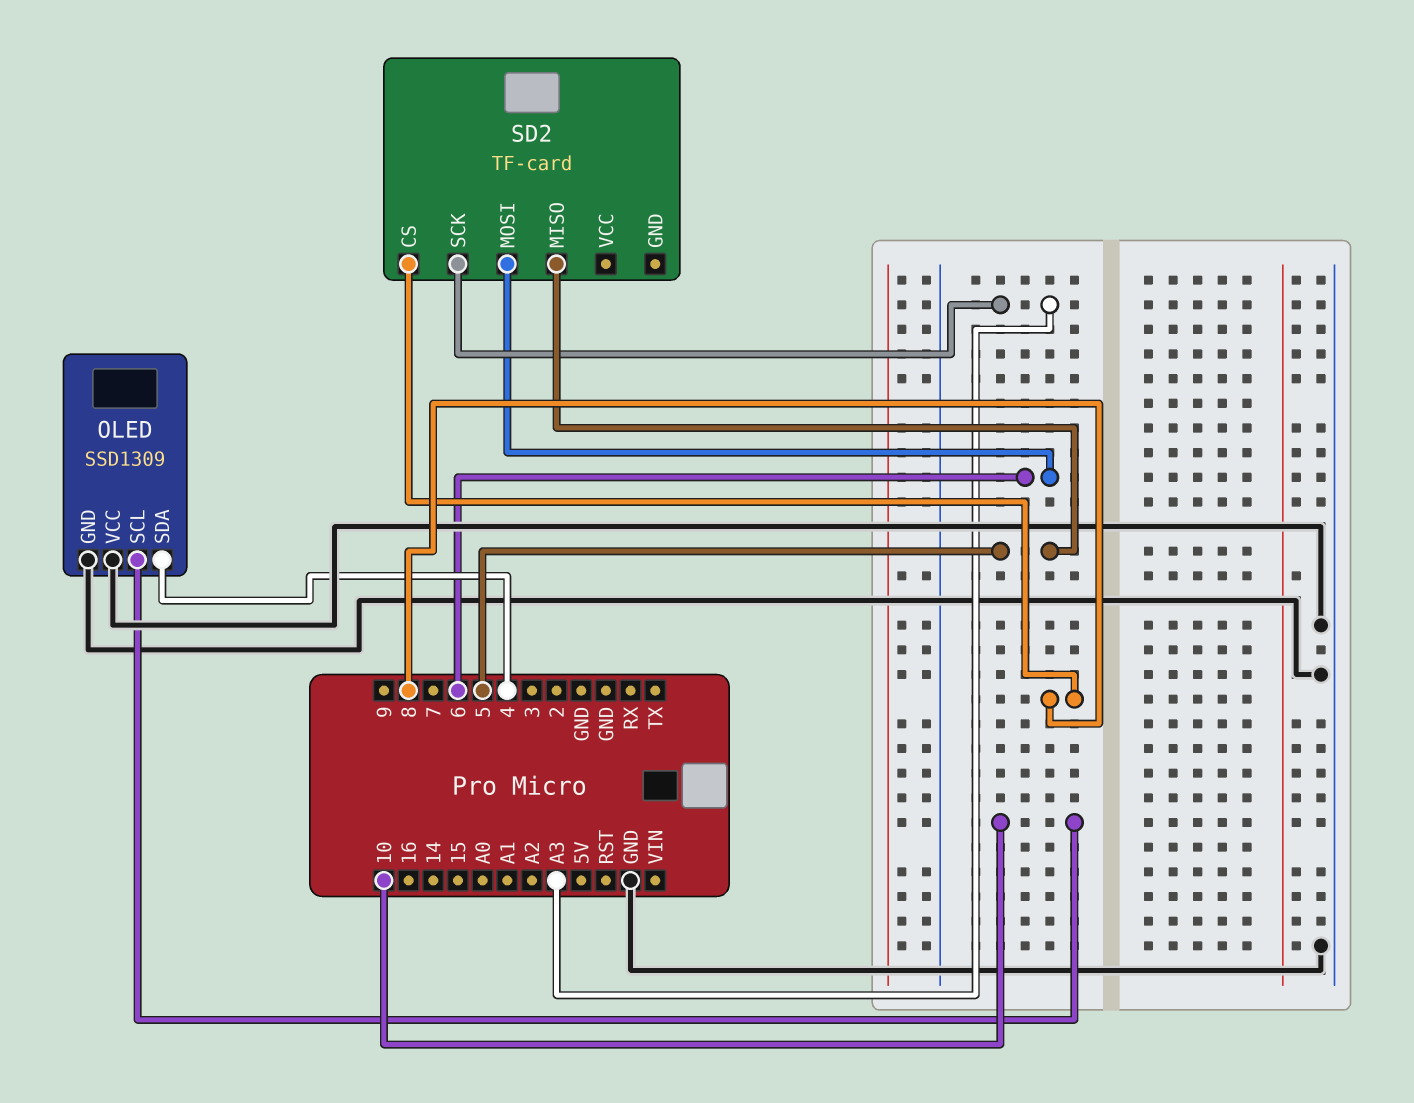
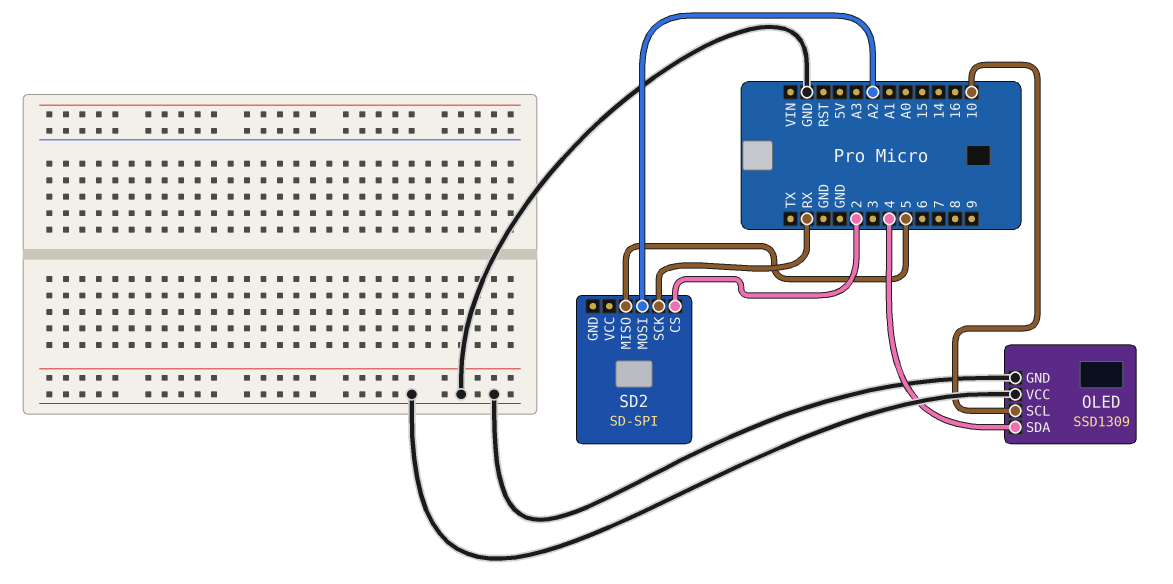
SD2: TF-card -> SD-SPI
SD2 pin CS: 8 -> 2
SD2 pin MOSI: 6 -> A2
SD2 pin SCK: A3 -> RX

